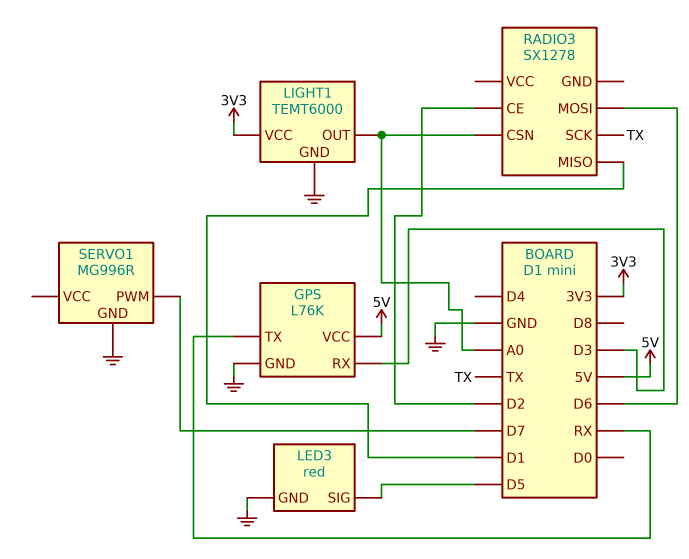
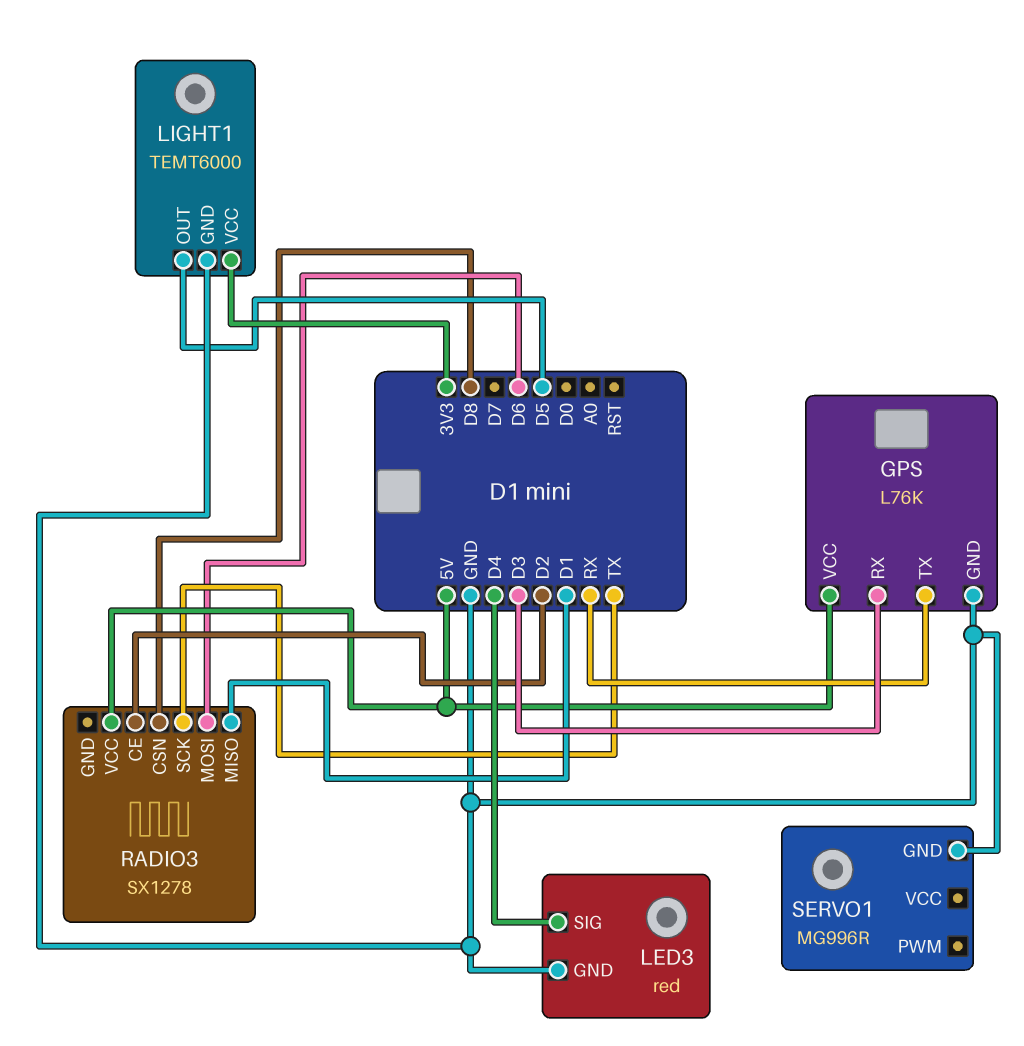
LED3 pin SIG: D5 -> D4
LIGHT1 pin OUT: A0 -> D5
RADIO3 pin CSN: A0 -> D8
RADIO3 pin VCC: none -> 5V
SERVO1 pin PWM: D7 -> none

